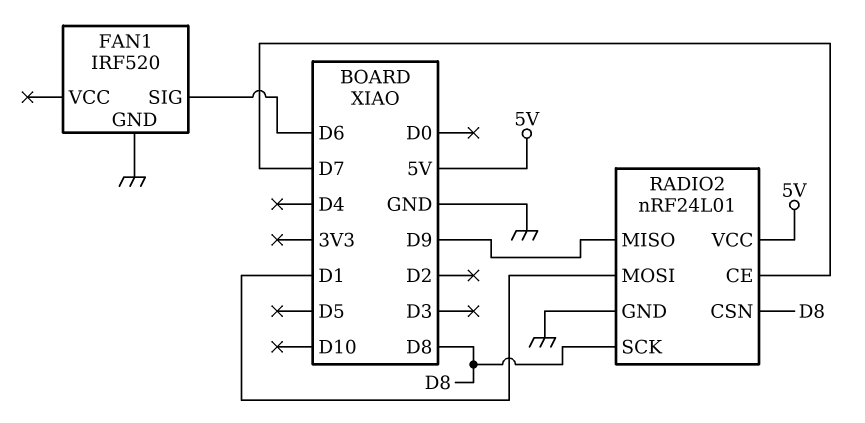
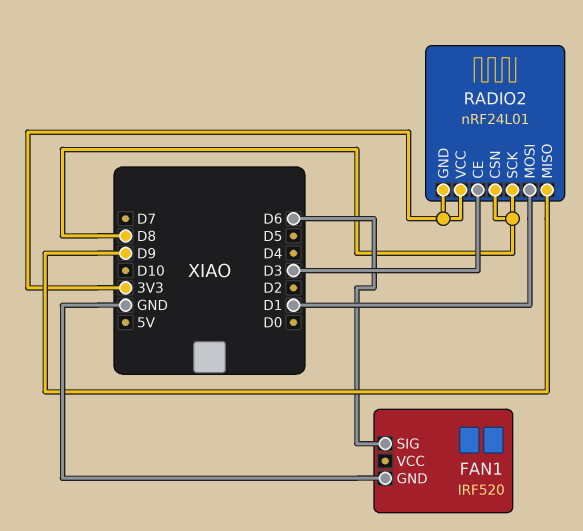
RADIO2 pin CE: D7 -> D3
RADIO2 pin GND: GND -> 3V3
RADIO2 pin VCC: 5V -> 3V3

